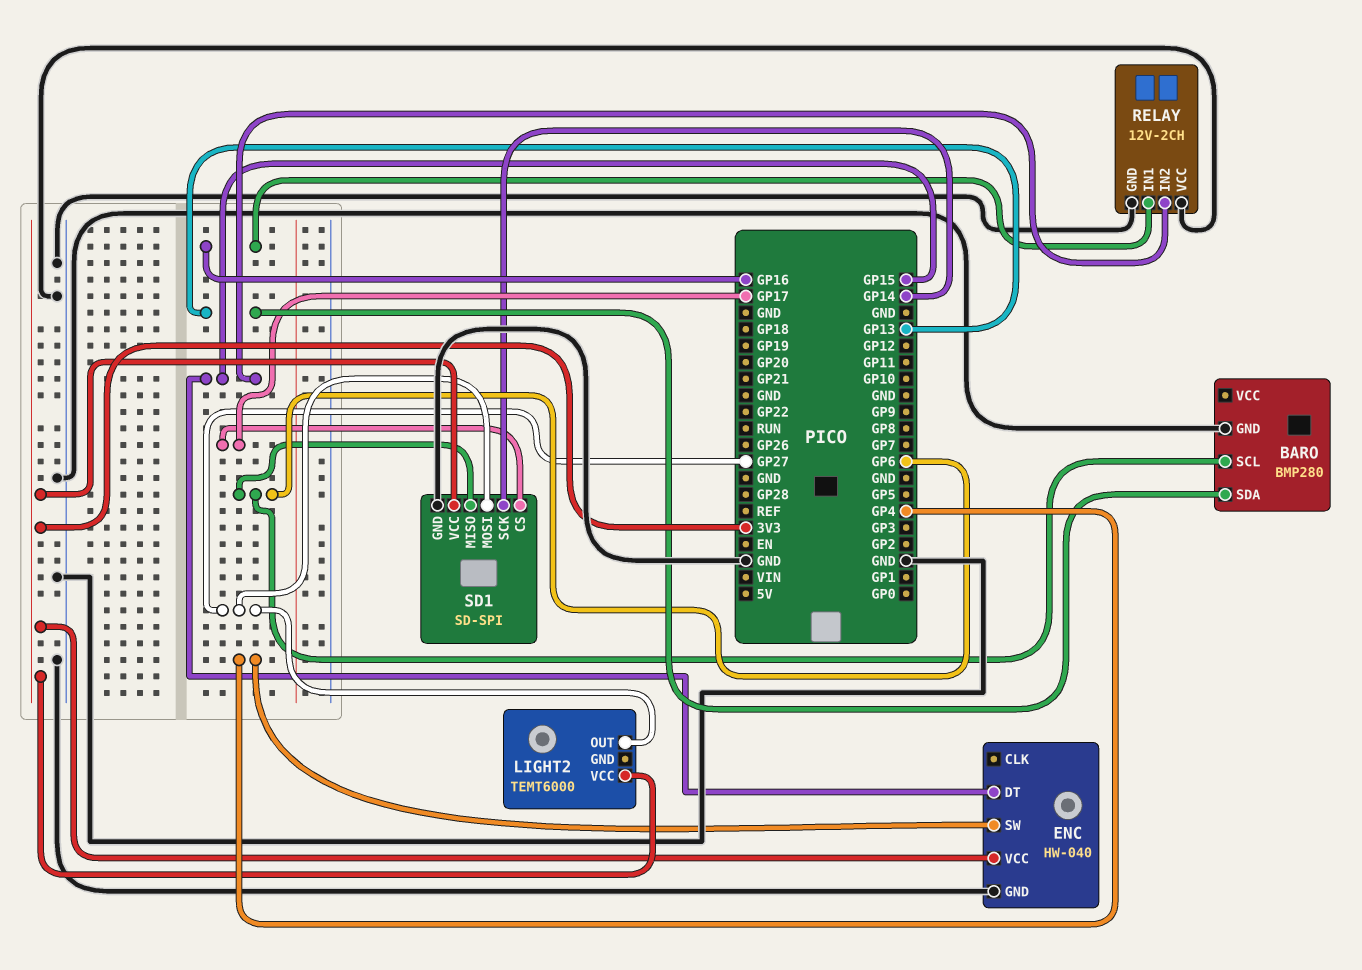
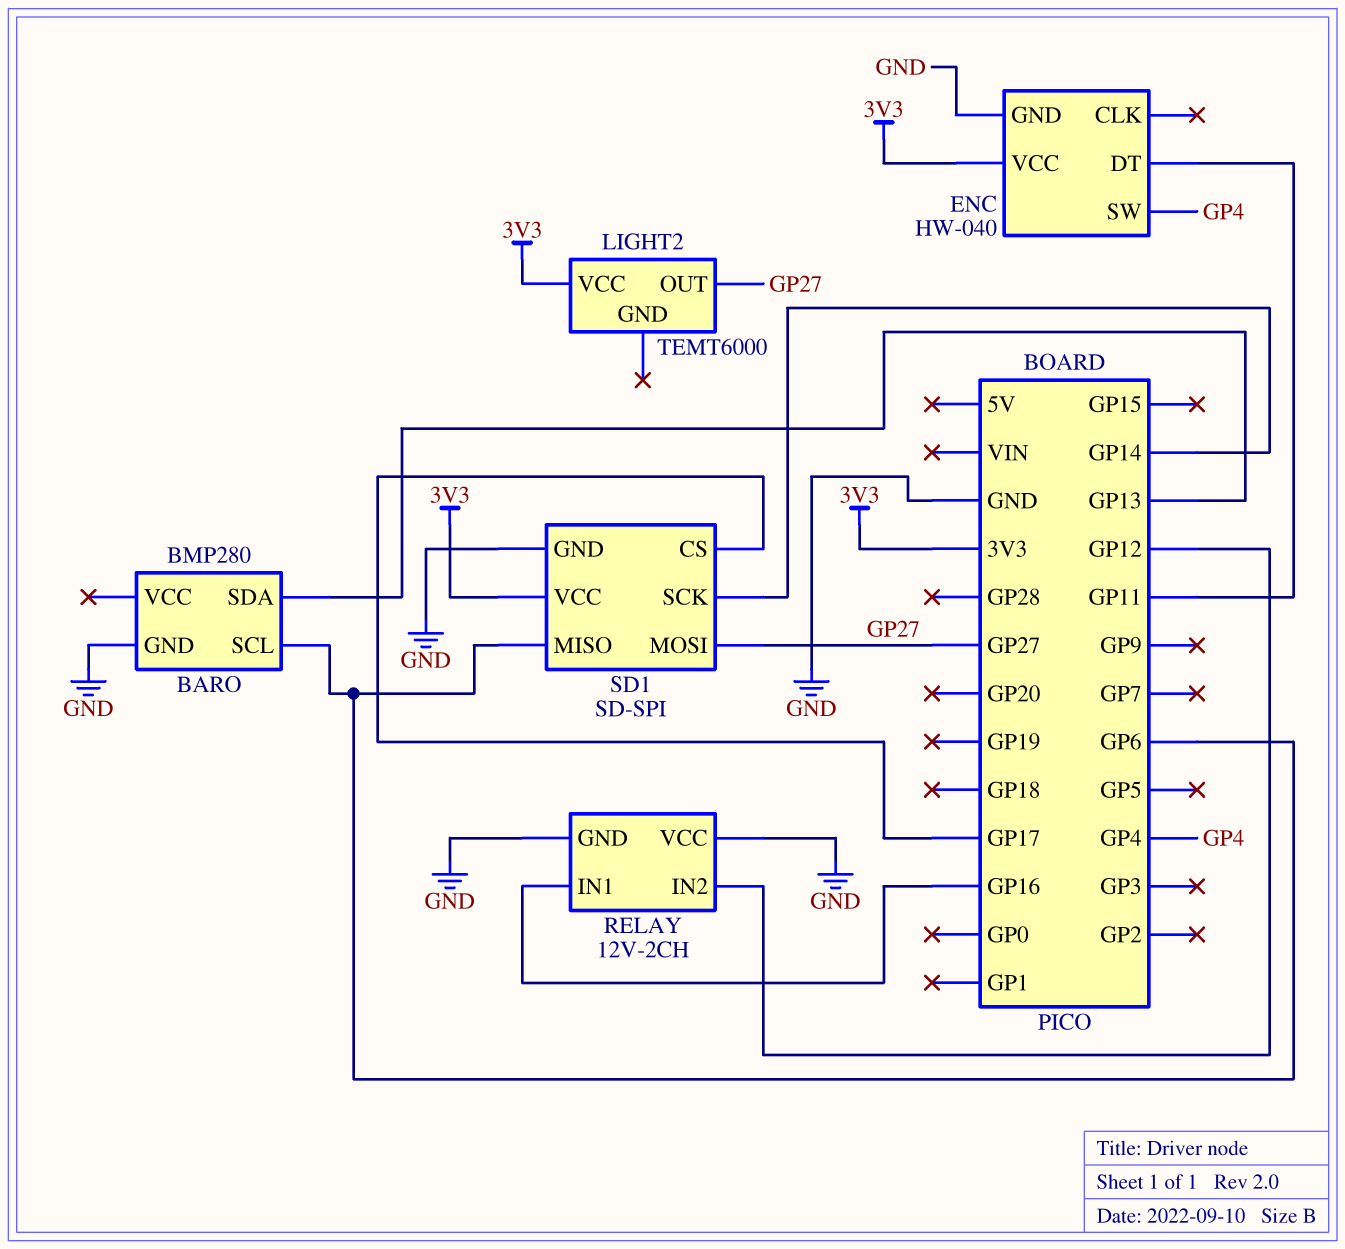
ENC pin DT: GP15 -> GP11
RELAY pin IN2: GP15 -> GP12

